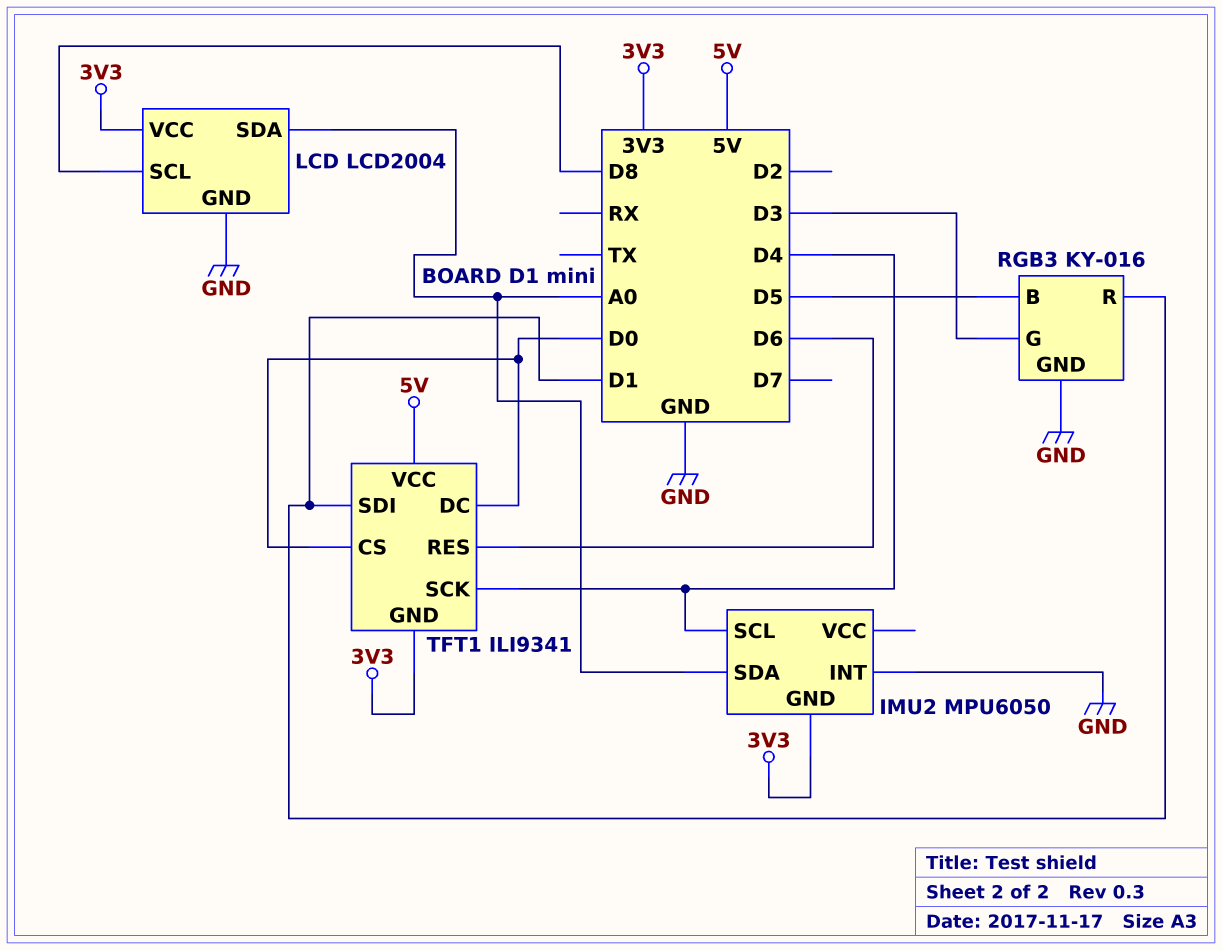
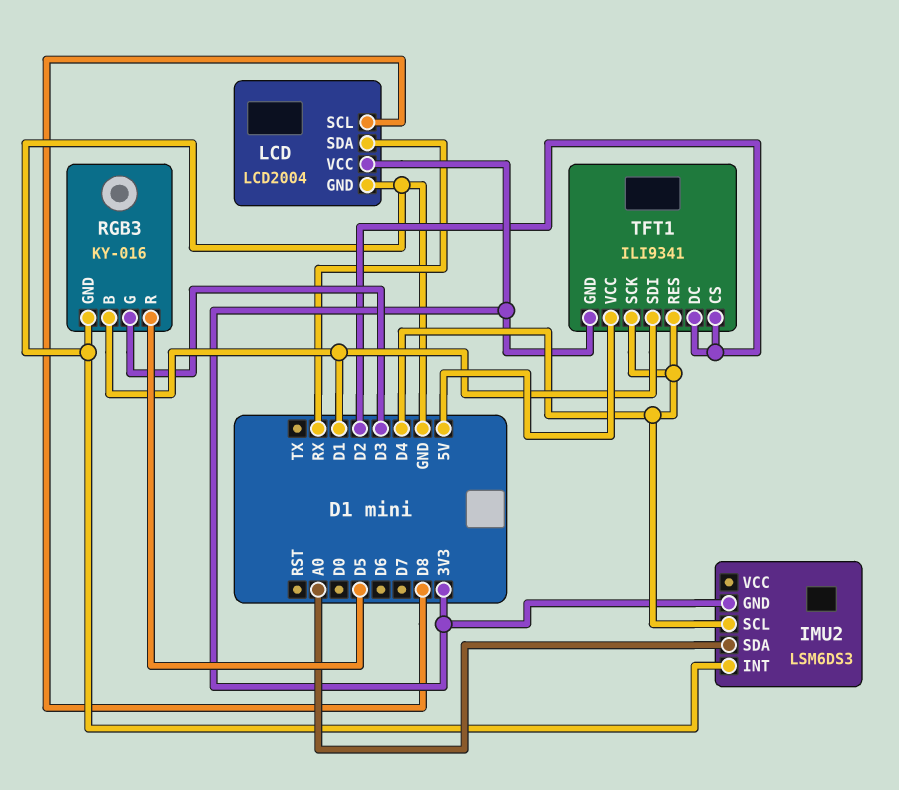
IMU2: MPU6050 -> LSM6DS3
LCD pin SDA: A0 -> RX
RGB3 pin B: D5 -> D1
RGB3 pin R: D1 -> D5
TFT1 pin CS: D0 -> D2
TFT1 pin DC: D0 -> D2
TFT1 pin RES: D6 -> D4

